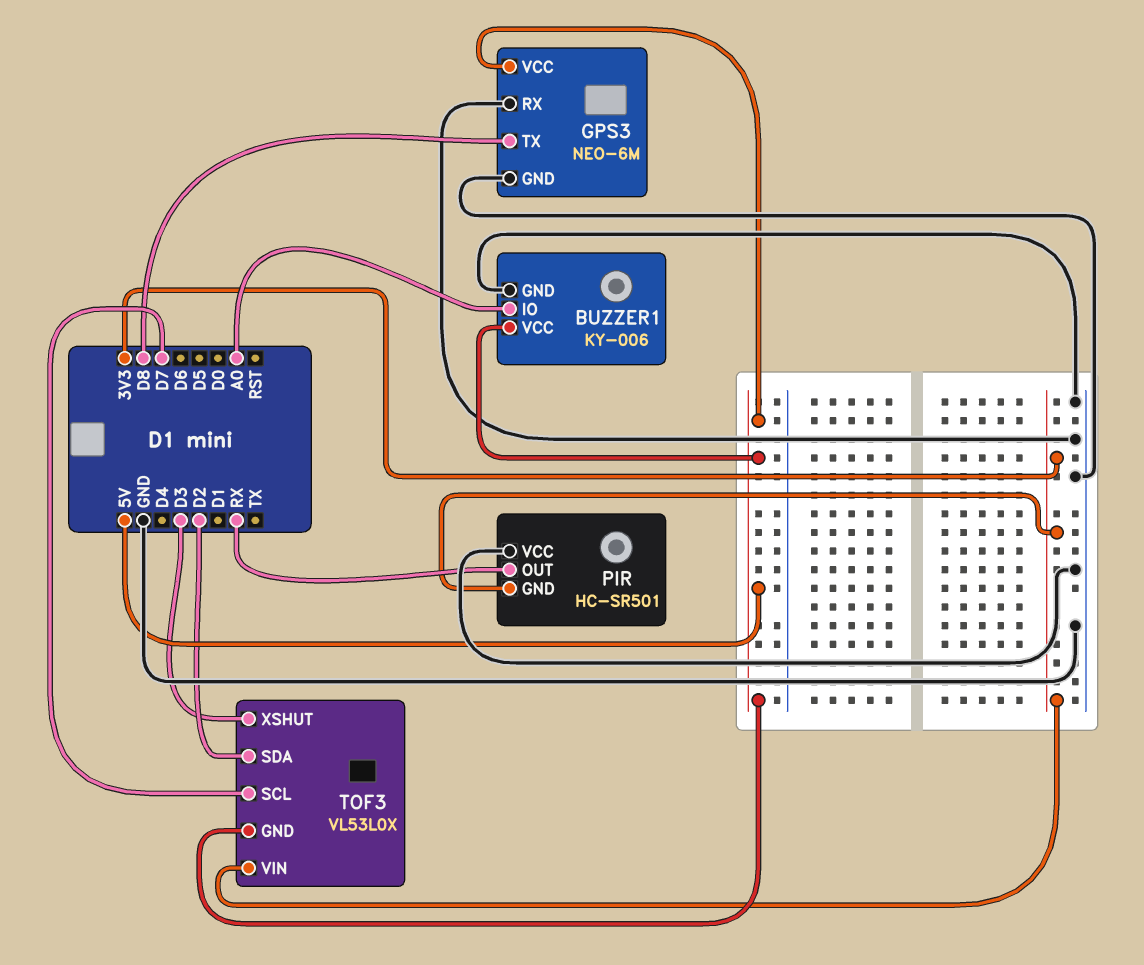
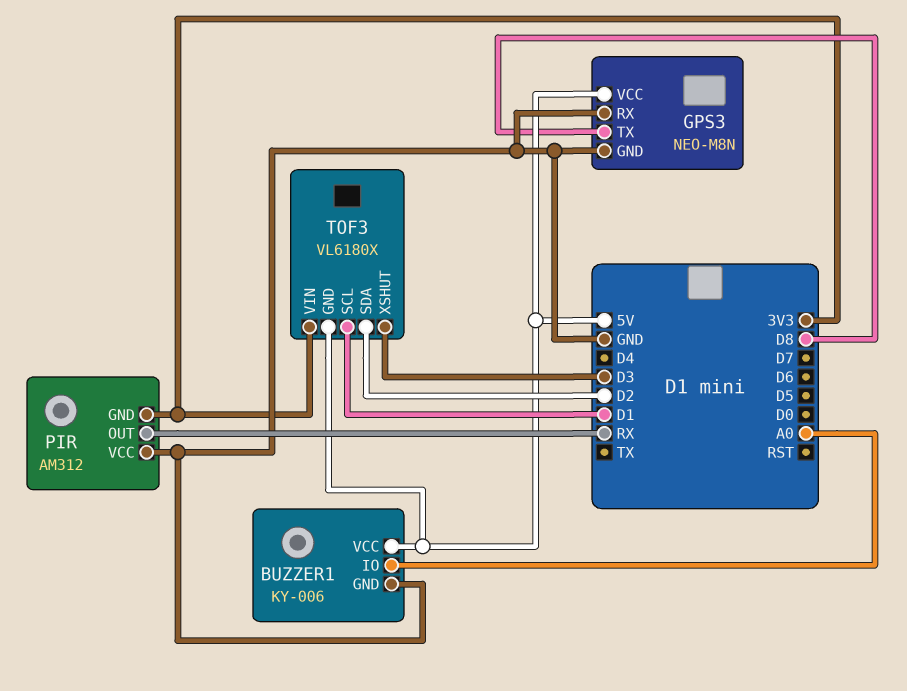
GPS3: NEO-6M -> NEO-M8N
PIR: HC-SR501 -> AM312
TOF3: VL53L0X -> VL6180X
TOF3 pin SCL: D7 -> D1

